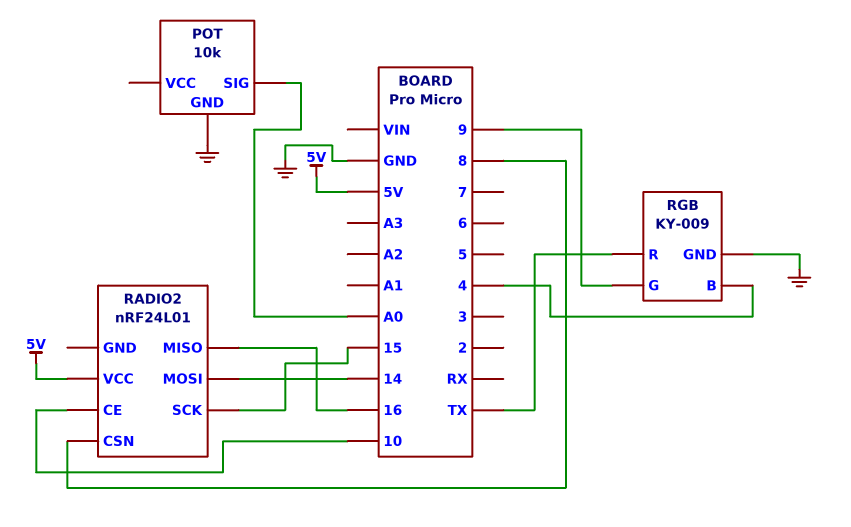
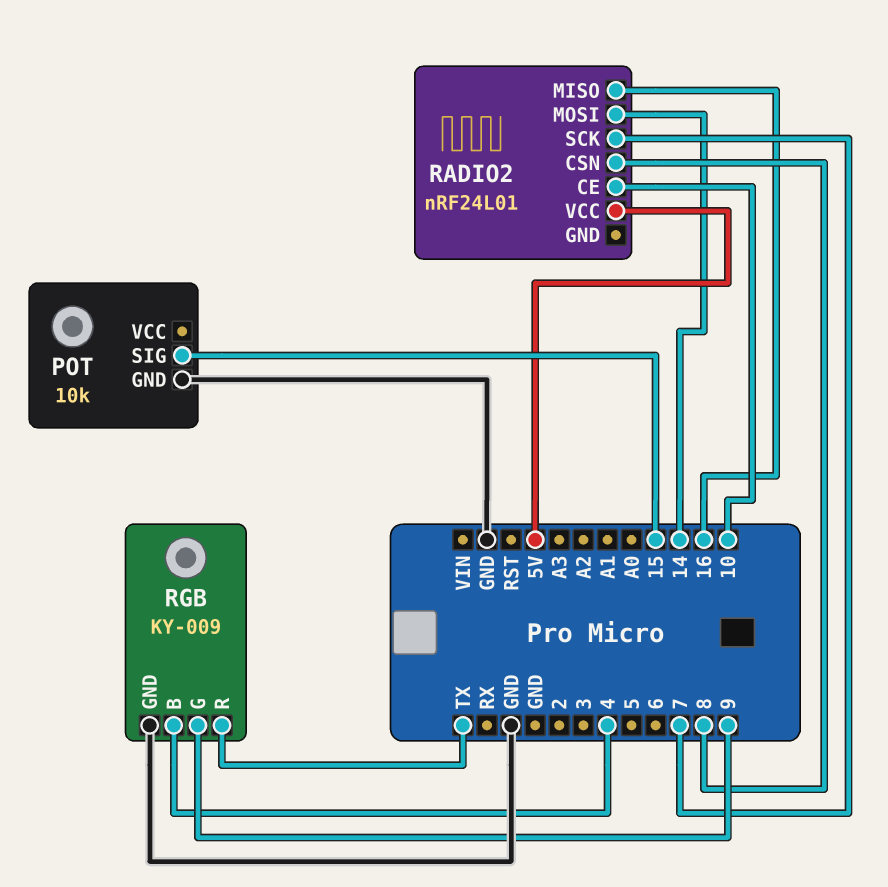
POT pin SIG: A0 -> 15
RADIO2 pin SCK: 15 -> 7

